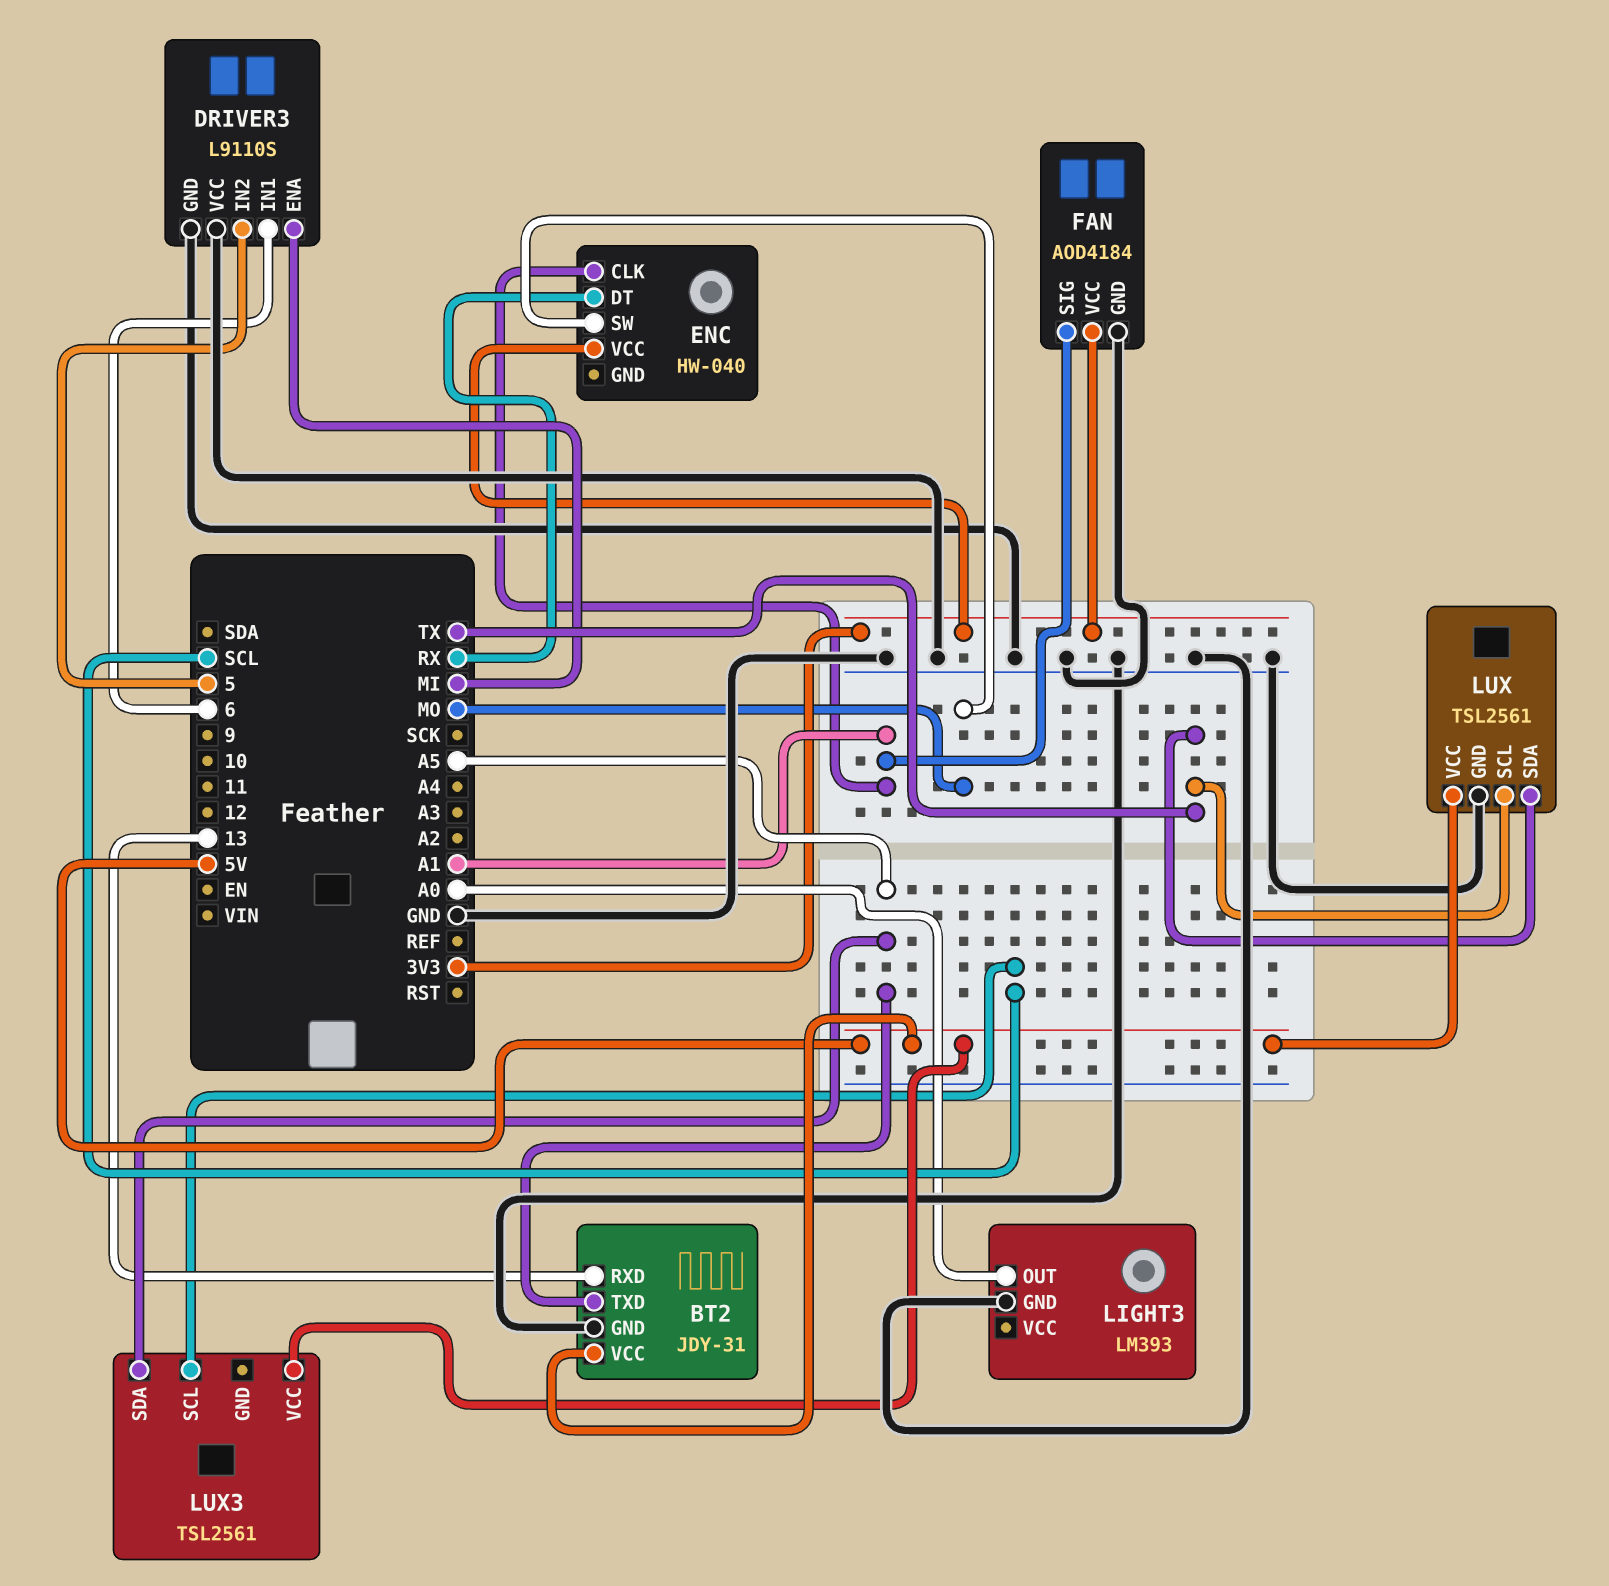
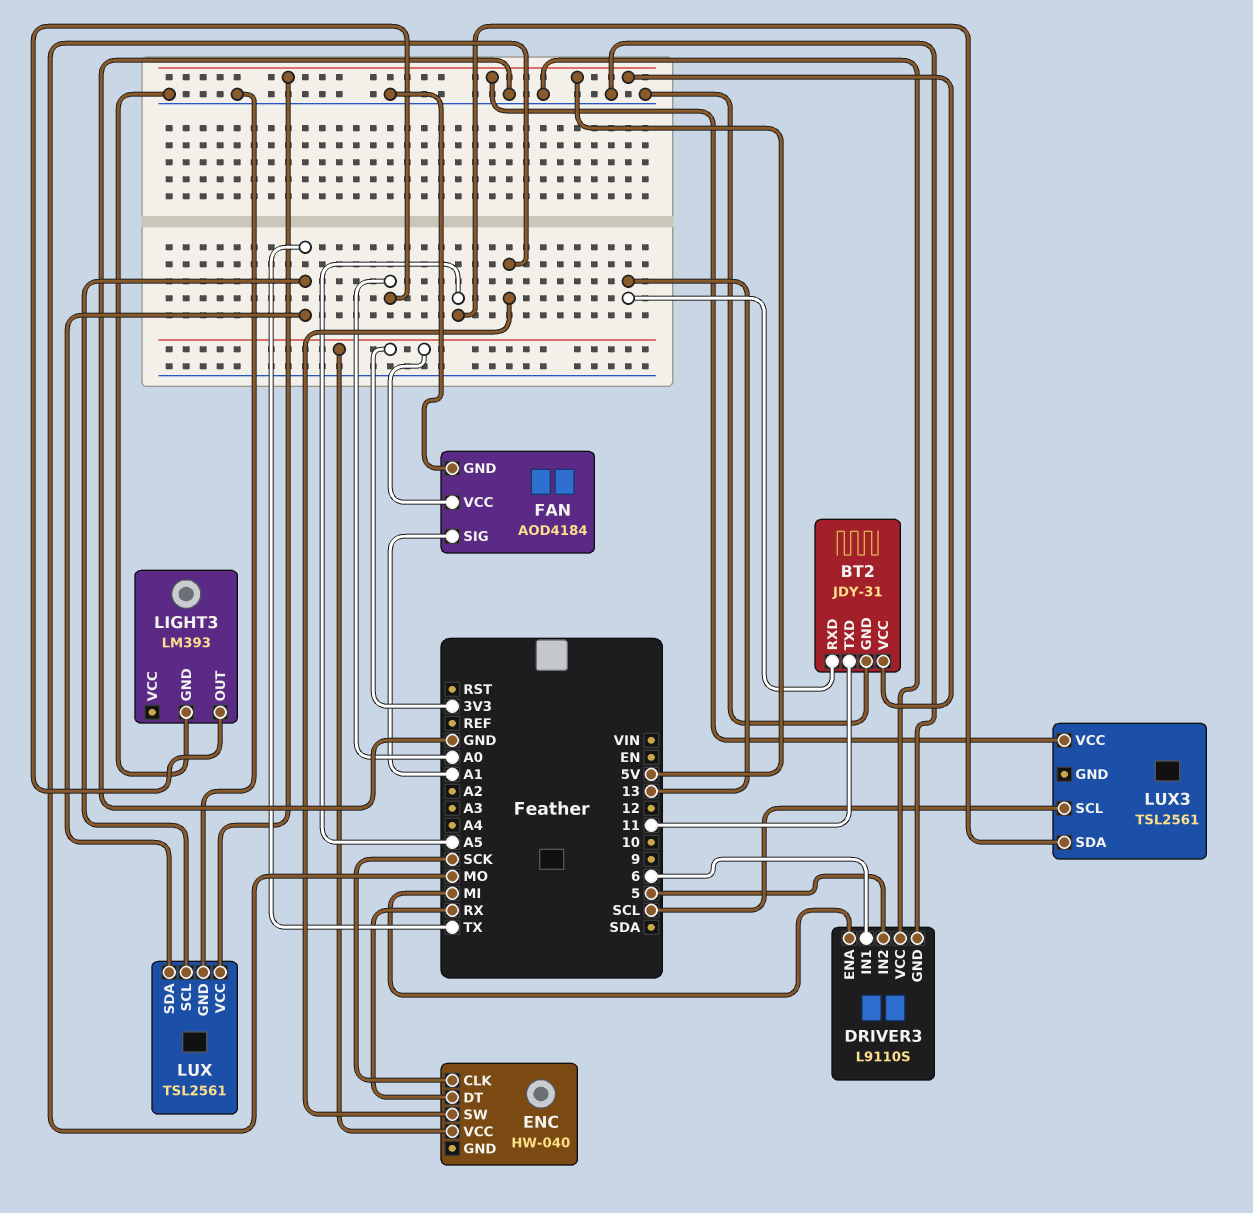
BT2 pin TXD: A5 -> 11
ENC pin CLK: A1 -> SCK

